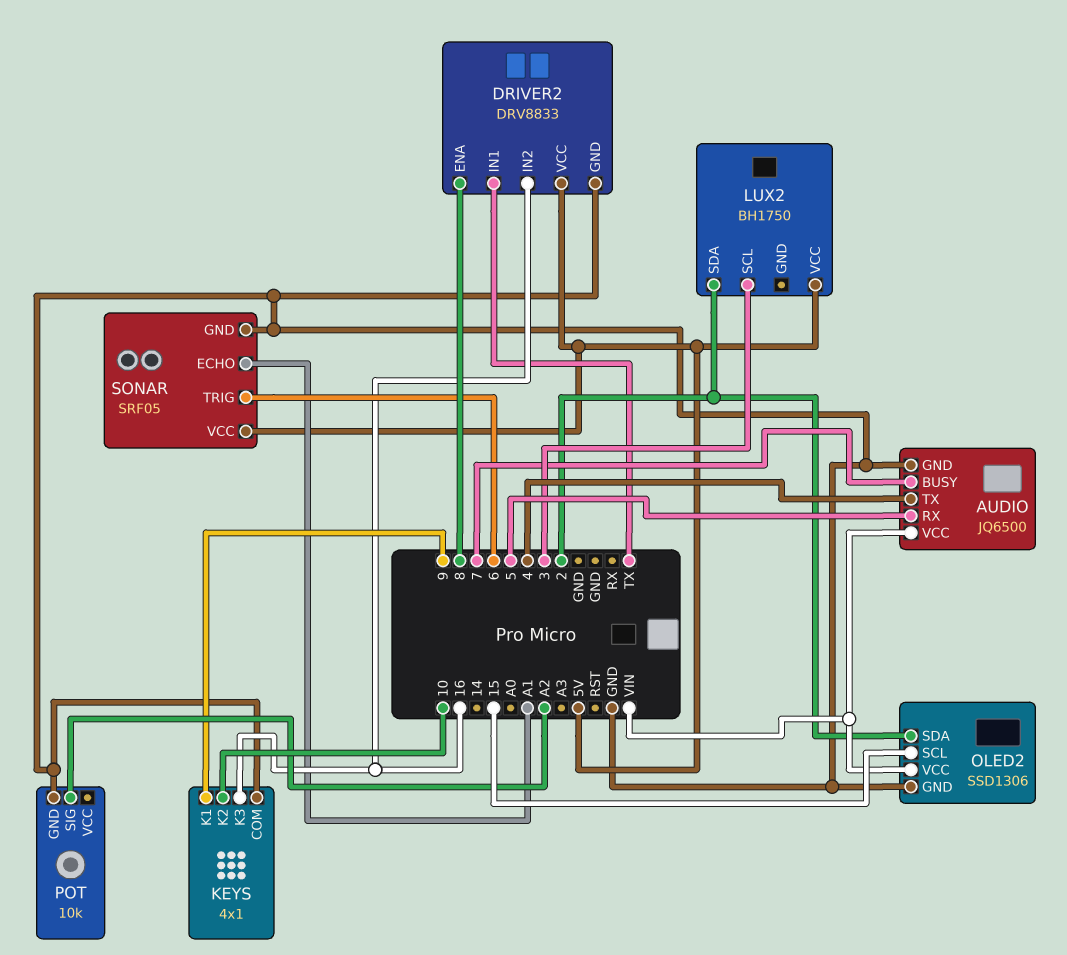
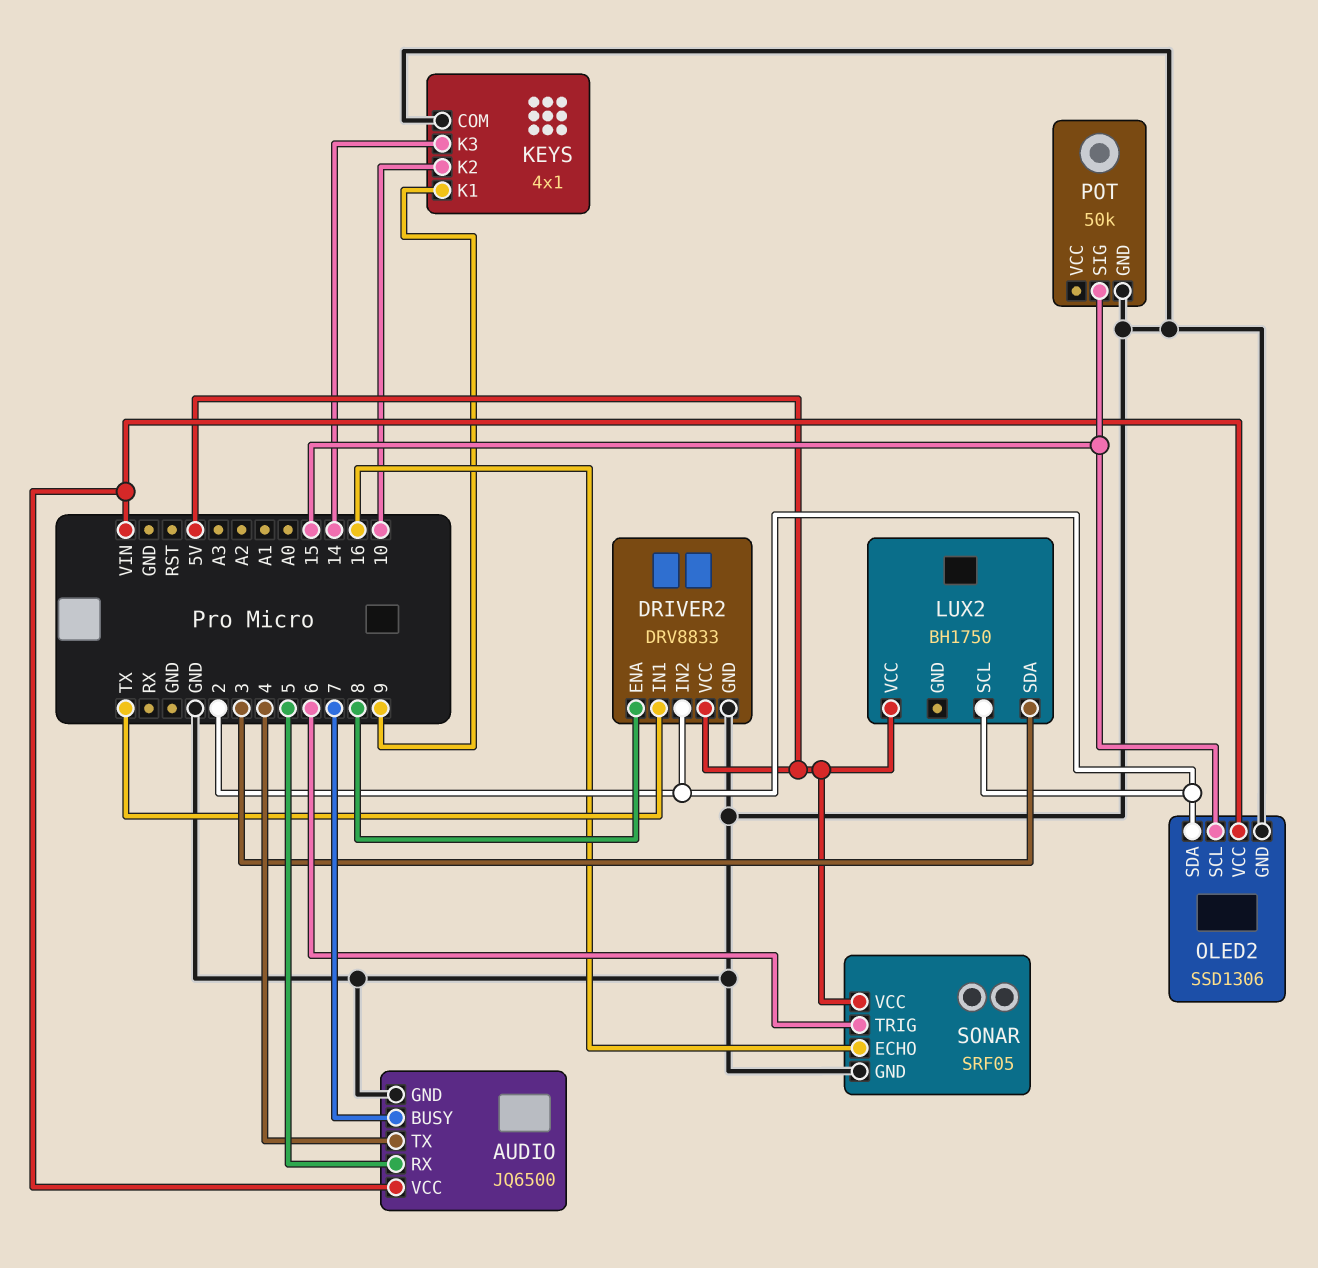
DRIVER2 pin IN2: 16 -> 2
KEYS pin K3: 16 -> 14
LUX2 pin SCL: 3 -> 2
LUX2 pin SDA: 2 -> 3
POT: 10k -> 50k
POT pin SIG: A2 -> 15
SONAR pin ECHO: A1 -> 16

